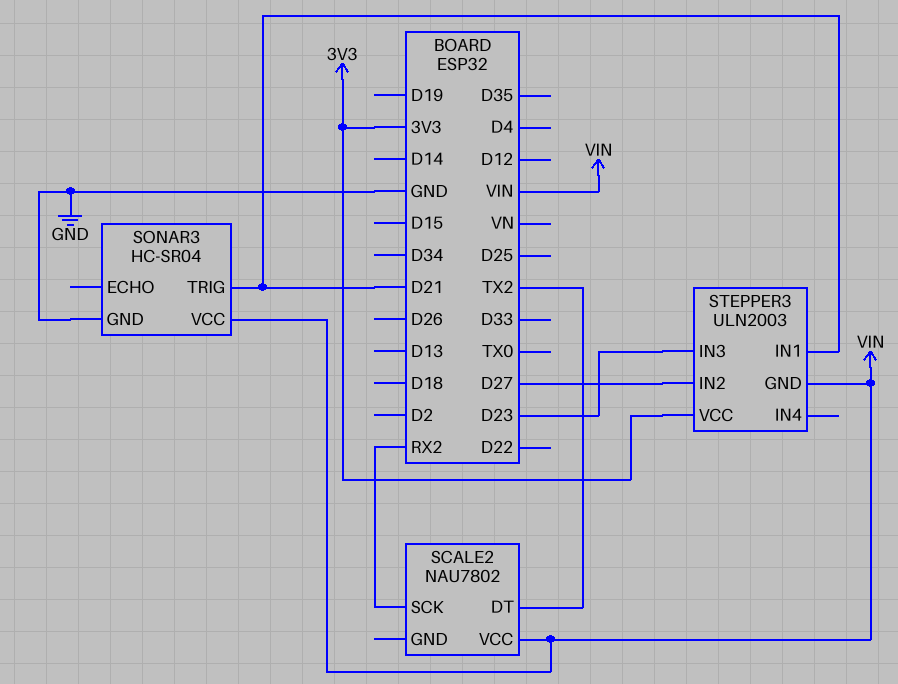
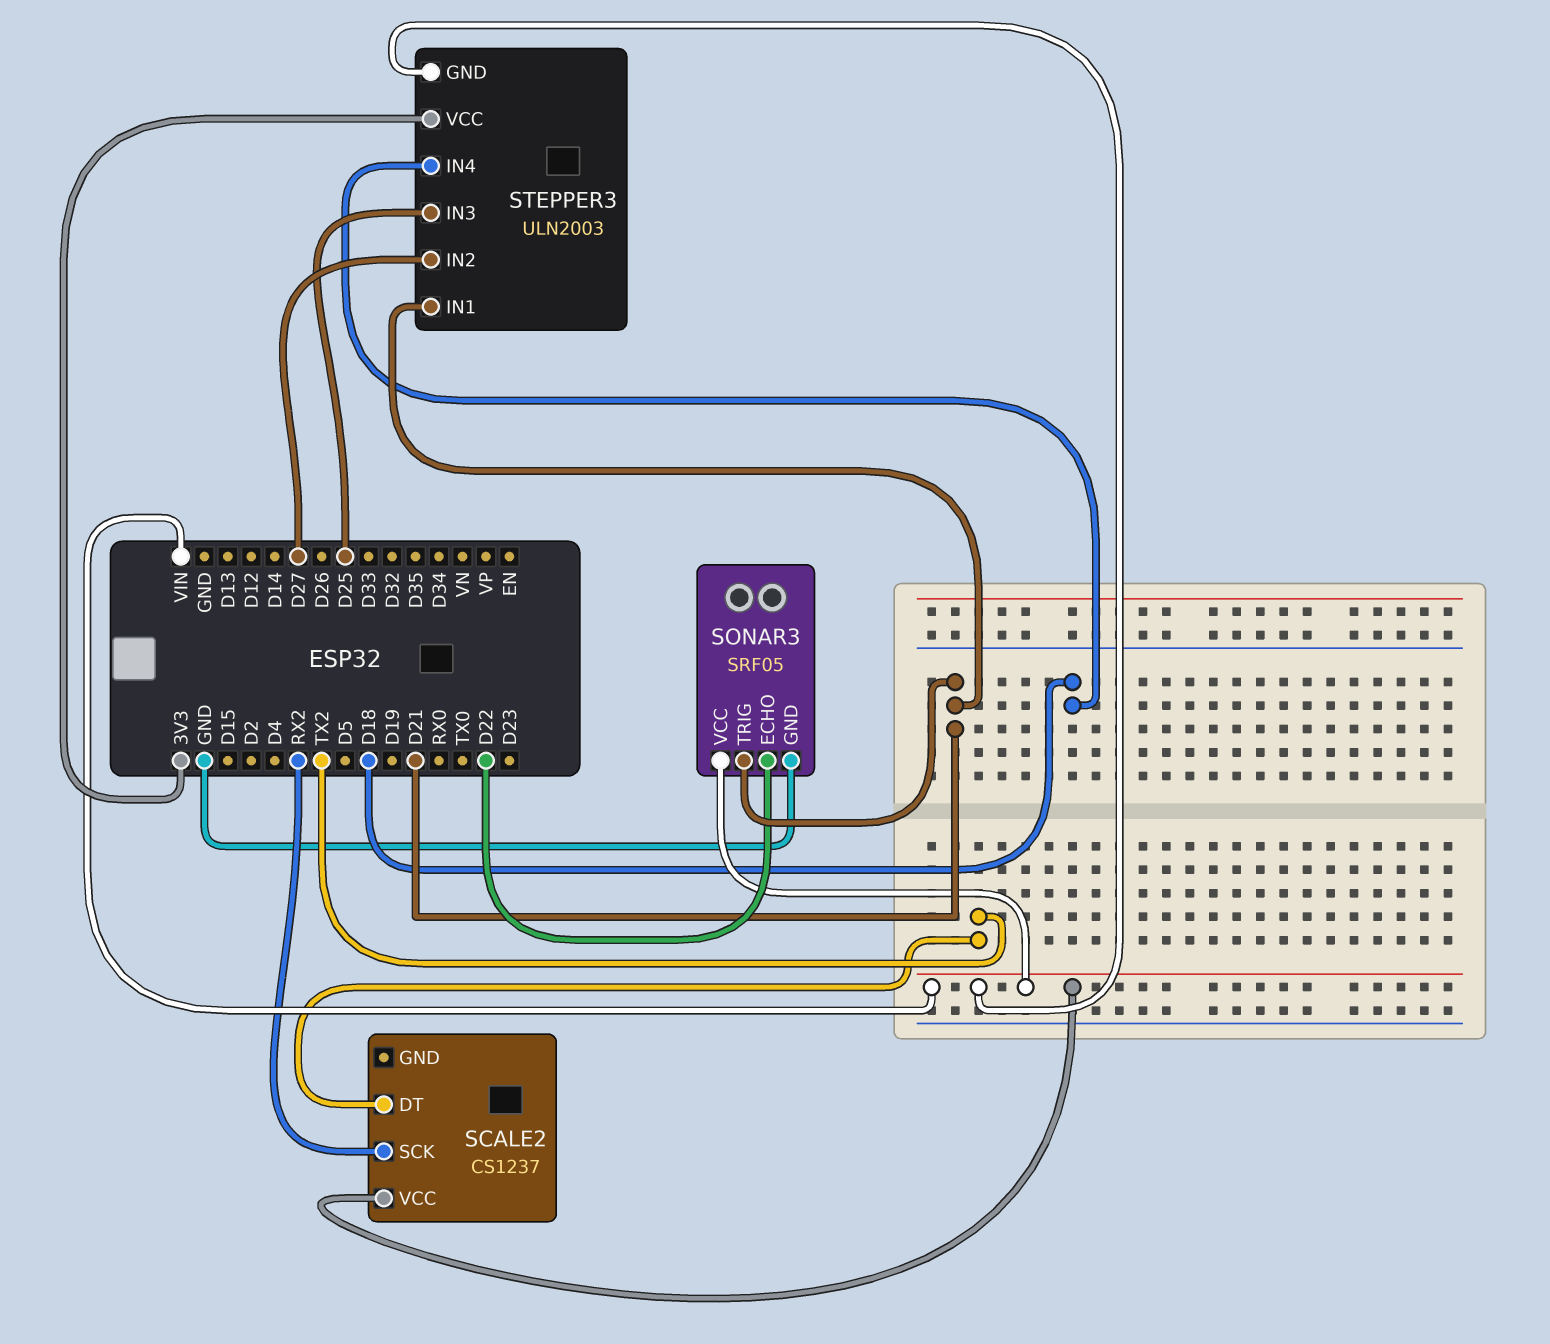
SCALE2: NAU7802 -> CS1237
SONAR3: HC-SR04 -> SRF05
SONAR3 pin ECHO: none -> D22
STEPPER3 pin IN3: D23 -> D25
STEPPER3 pin IN4: none -> D18

